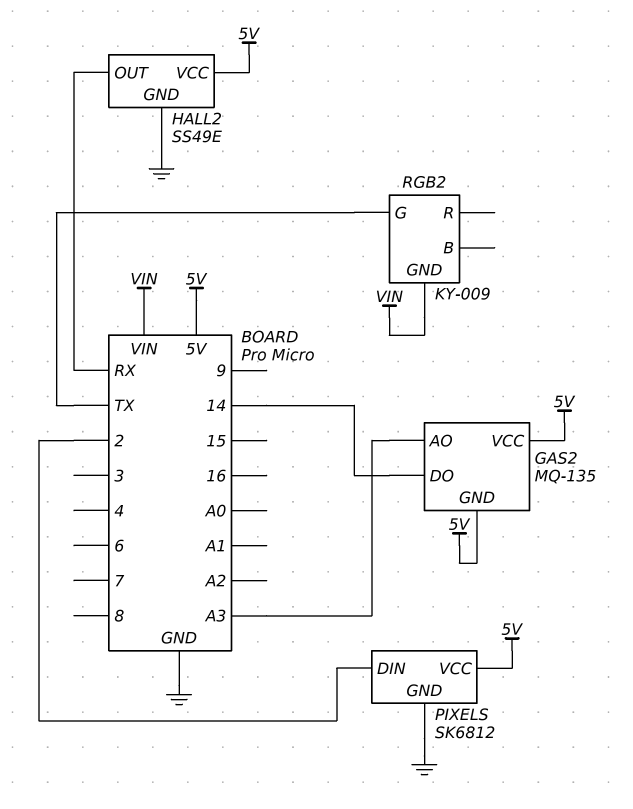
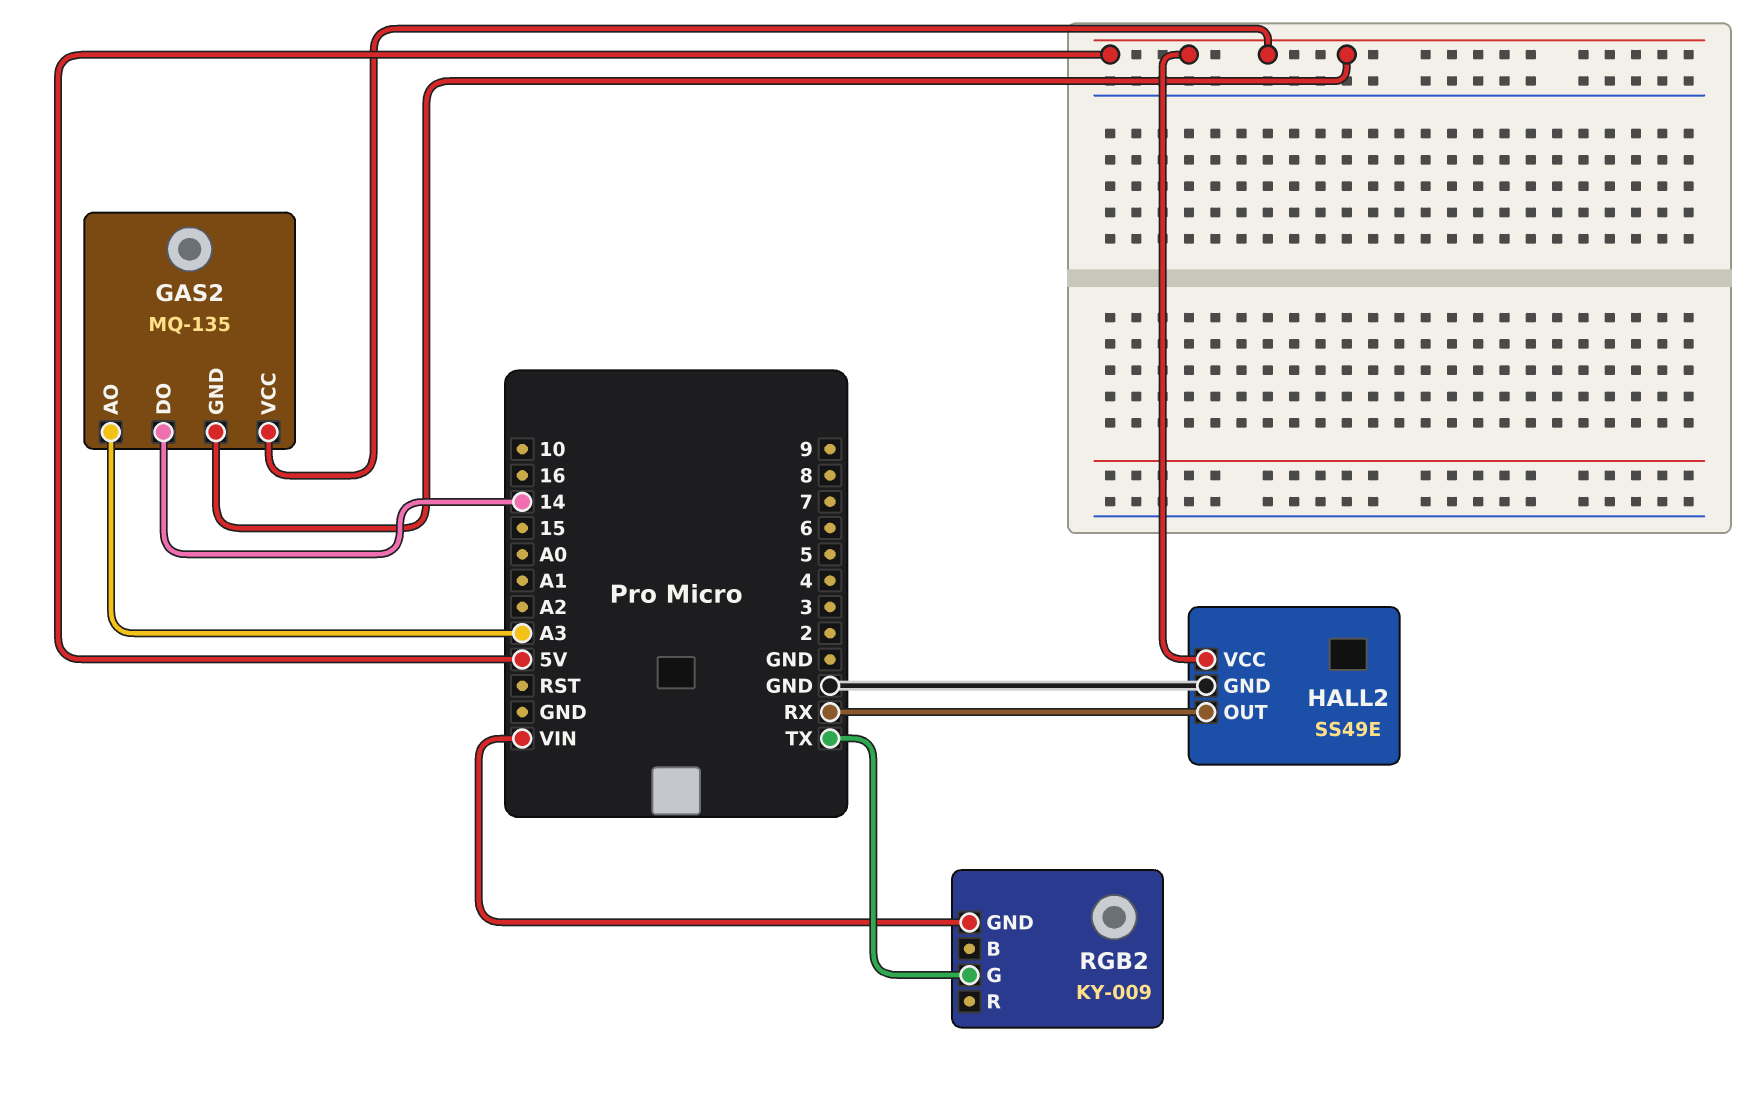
PIXELS: SK6812 -> none
PIXELS pin DIN: 2 -> none
PIXELS pin GND: GND -> none
PIXELS pin VCC: 5V -> none

